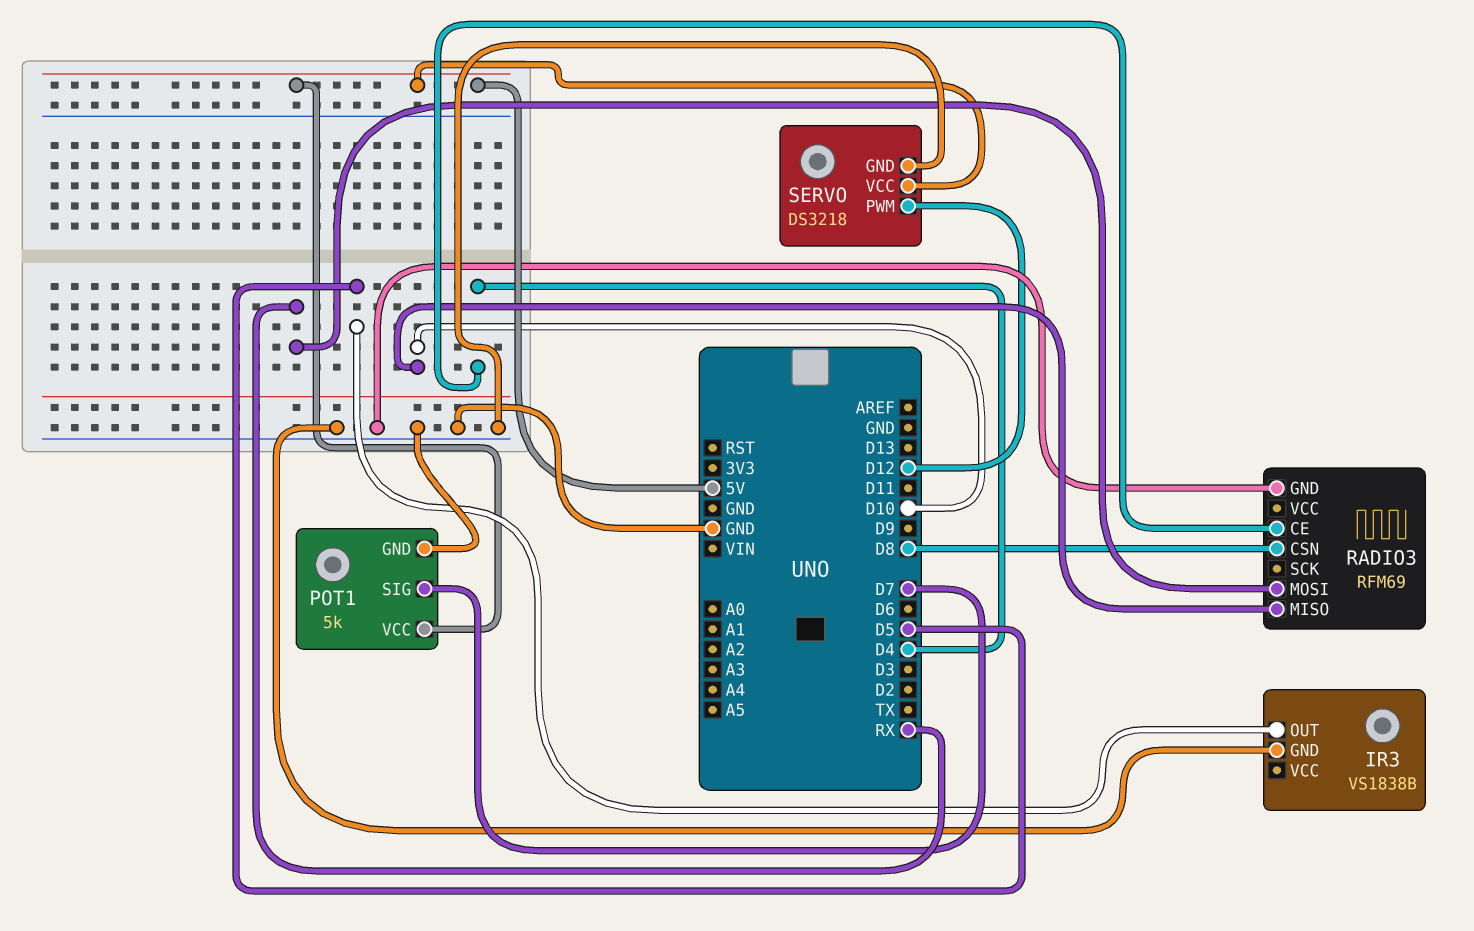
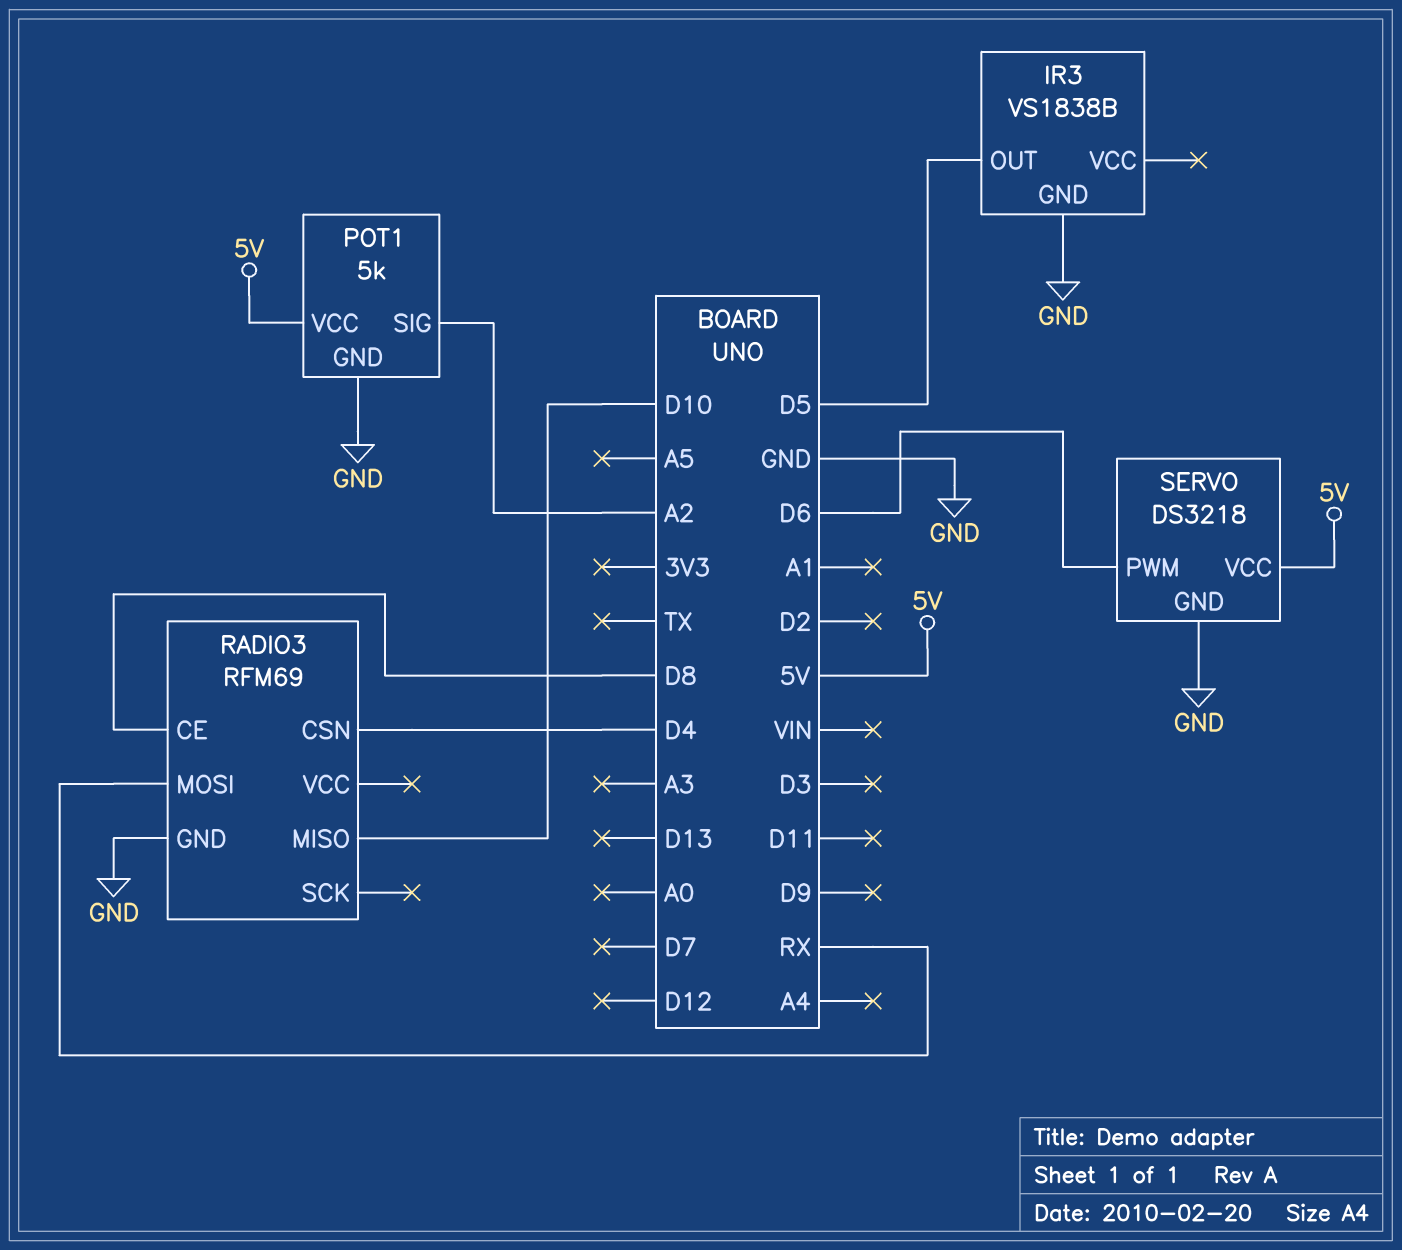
POT1 pin SIG: D7 -> A2
RADIO3 pin CE: D4 -> D8
RADIO3 pin CSN: D8 -> D4
SERVO pin PWM: D12 -> D6

